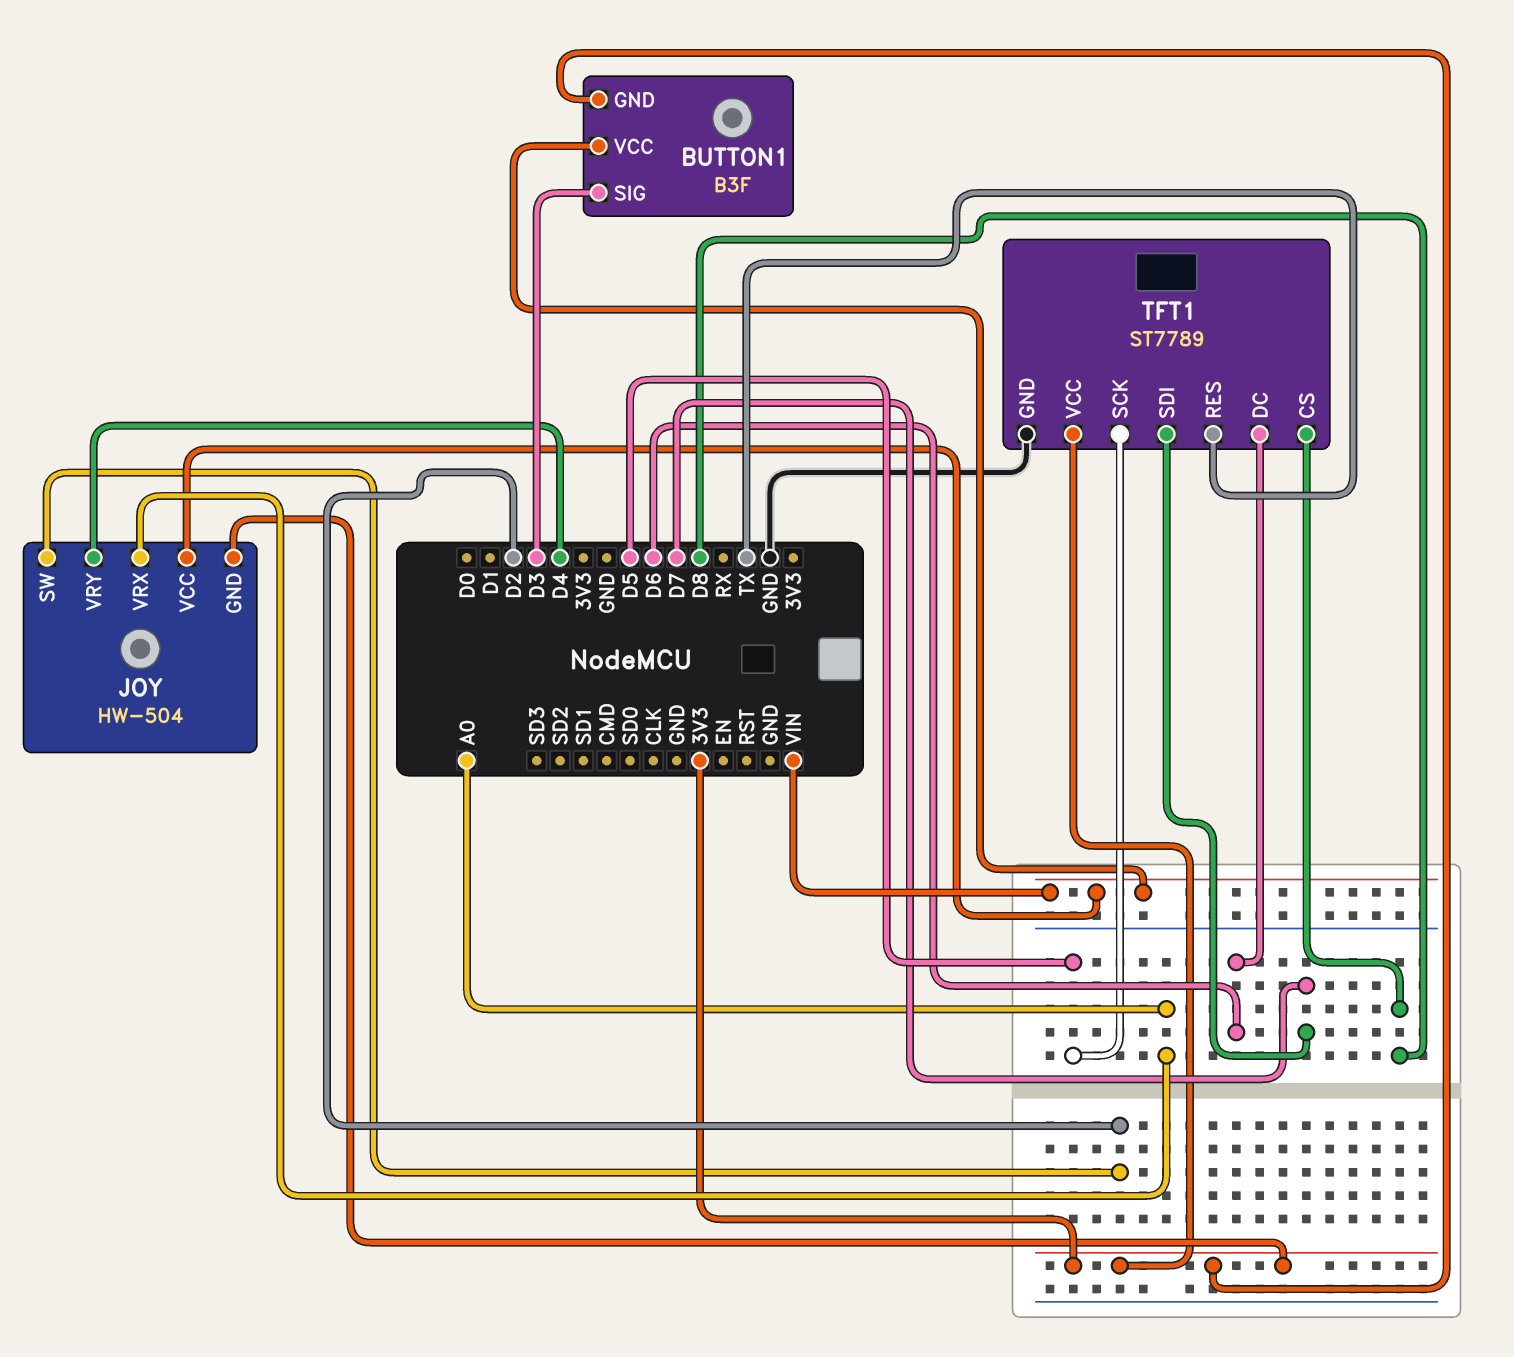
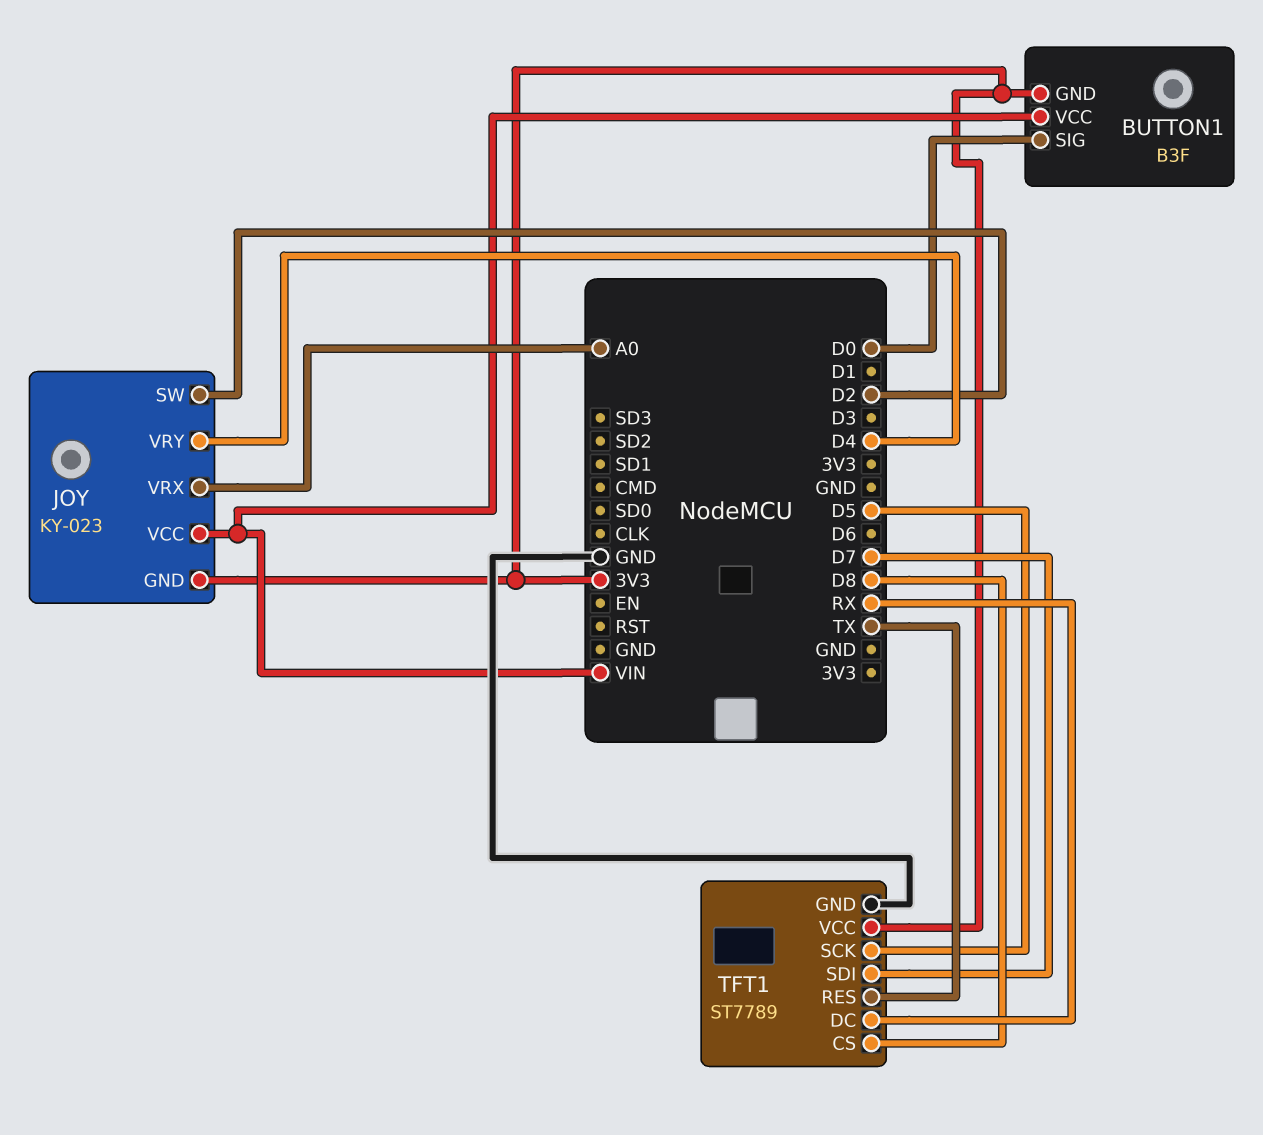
BUTTON1 pin SIG: D3 -> D0
JOY: HW-504 -> KY-023
TFT1 pin DC: D6 -> RX

